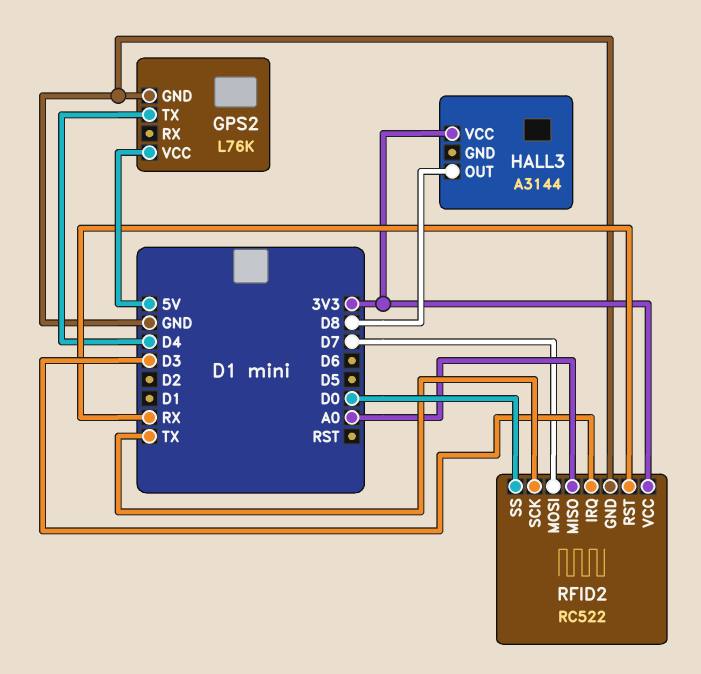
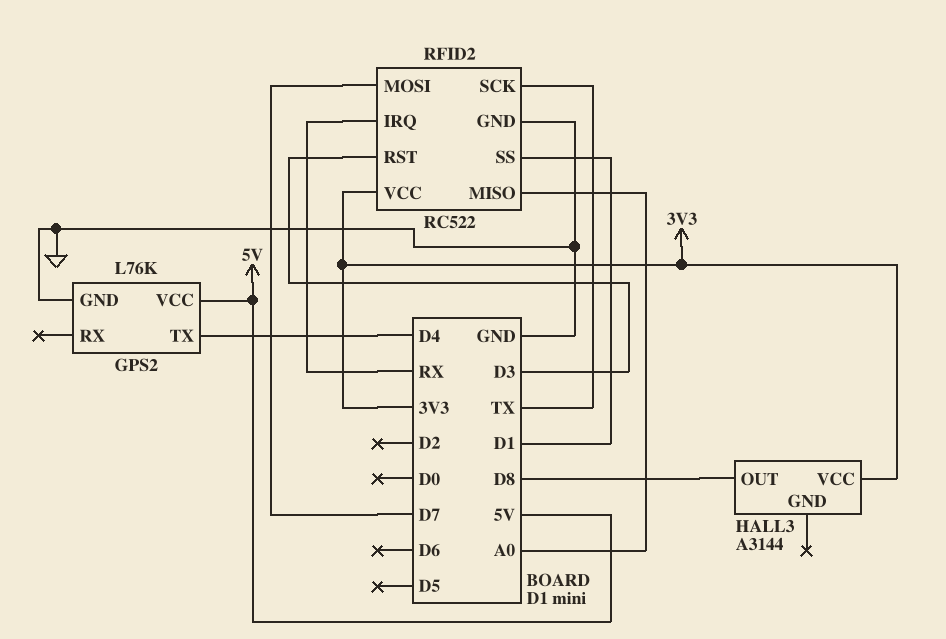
RFID2 pin IRQ: D3 -> RX
RFID2 pin RST: RX -> D3
RFID2 pin SS: D0 -> D1

